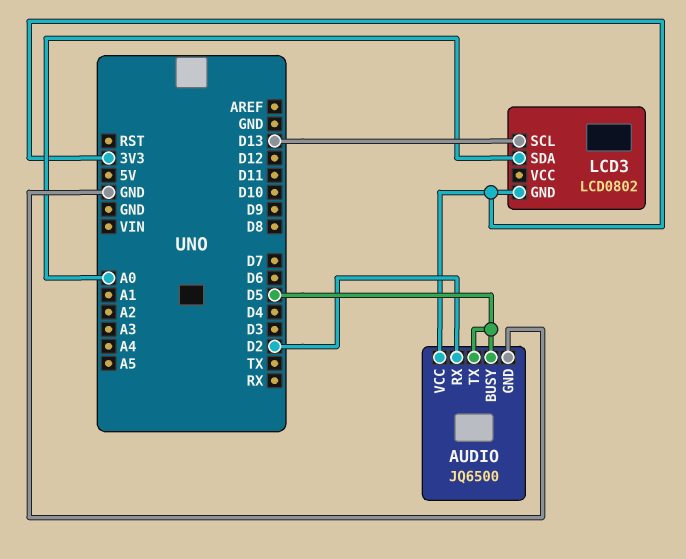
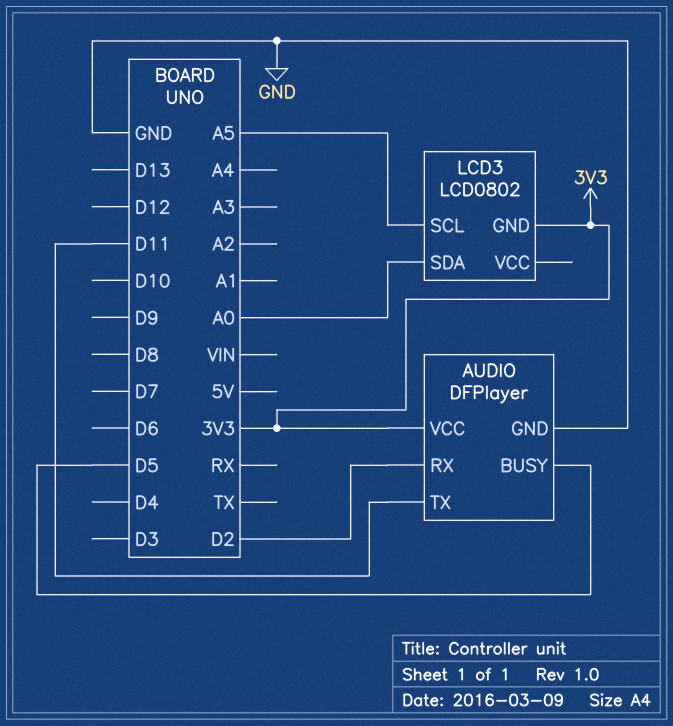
AUDIO: JQ6500 -> DFPlayer
AUDIO pin TX: D5 -> D11
LCD3 pin SCL: D13 -> A5

